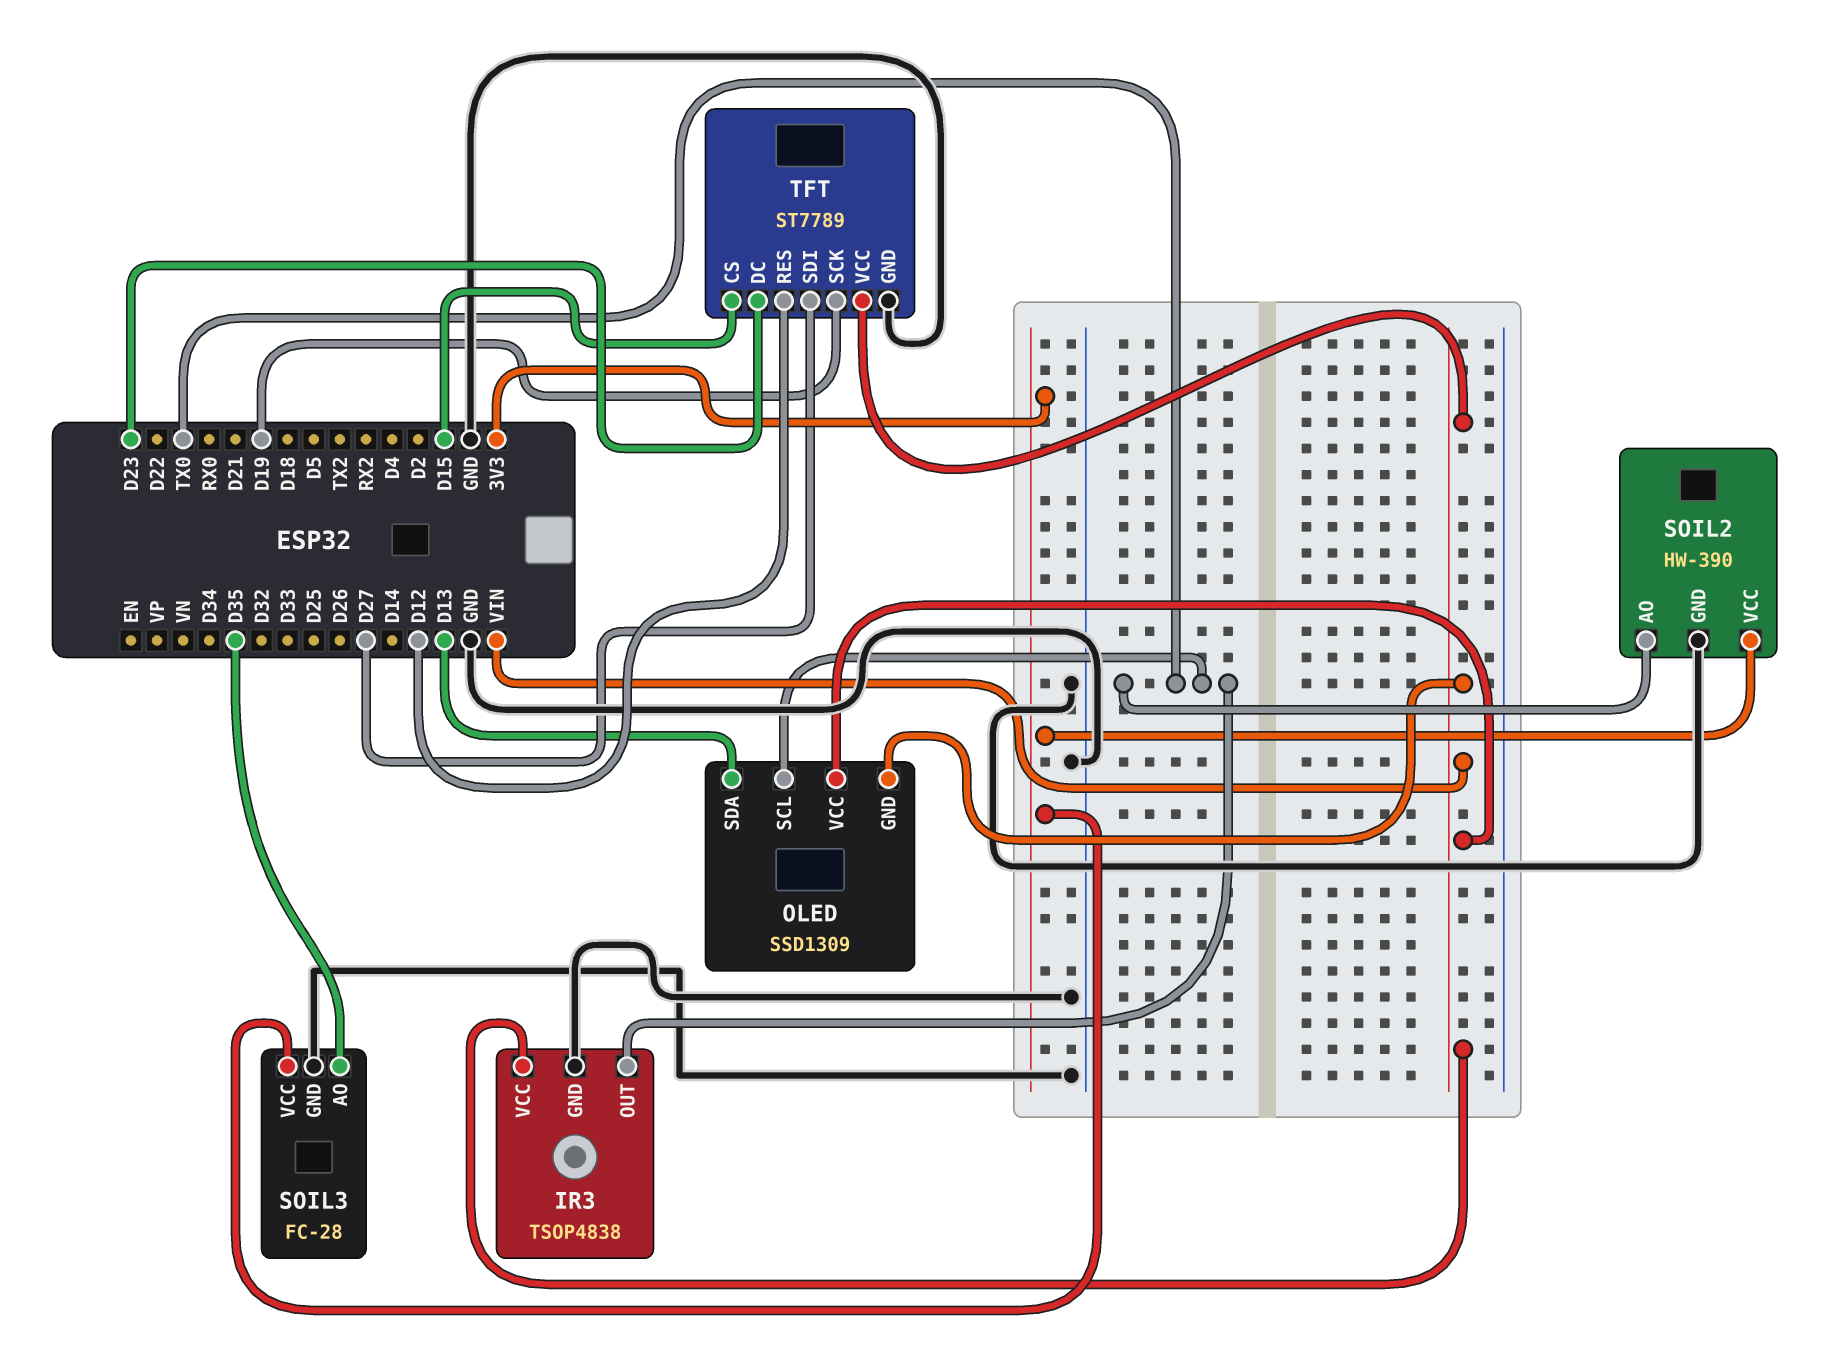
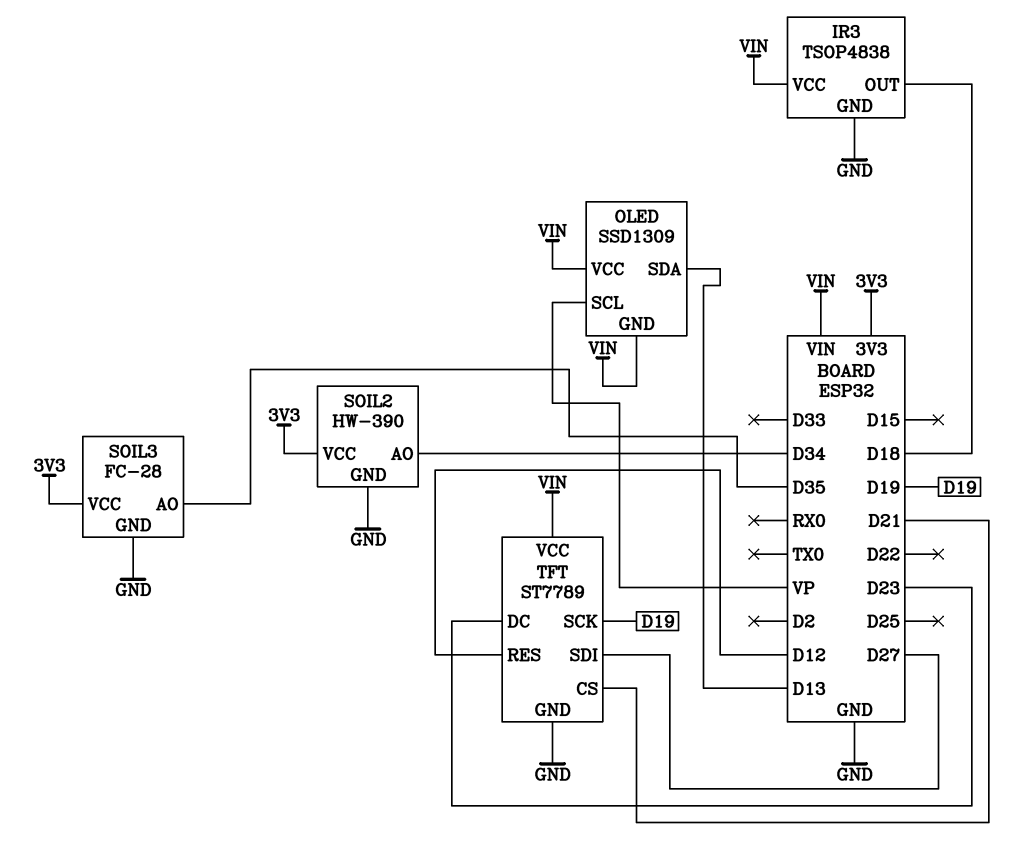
IR3 pin OUT: TX0 -> D18
OLED pin SCL: TX0 -> VP
SOIL2 pin AO: TX0 -> D34
TFT pin CS: D15 -> D21

